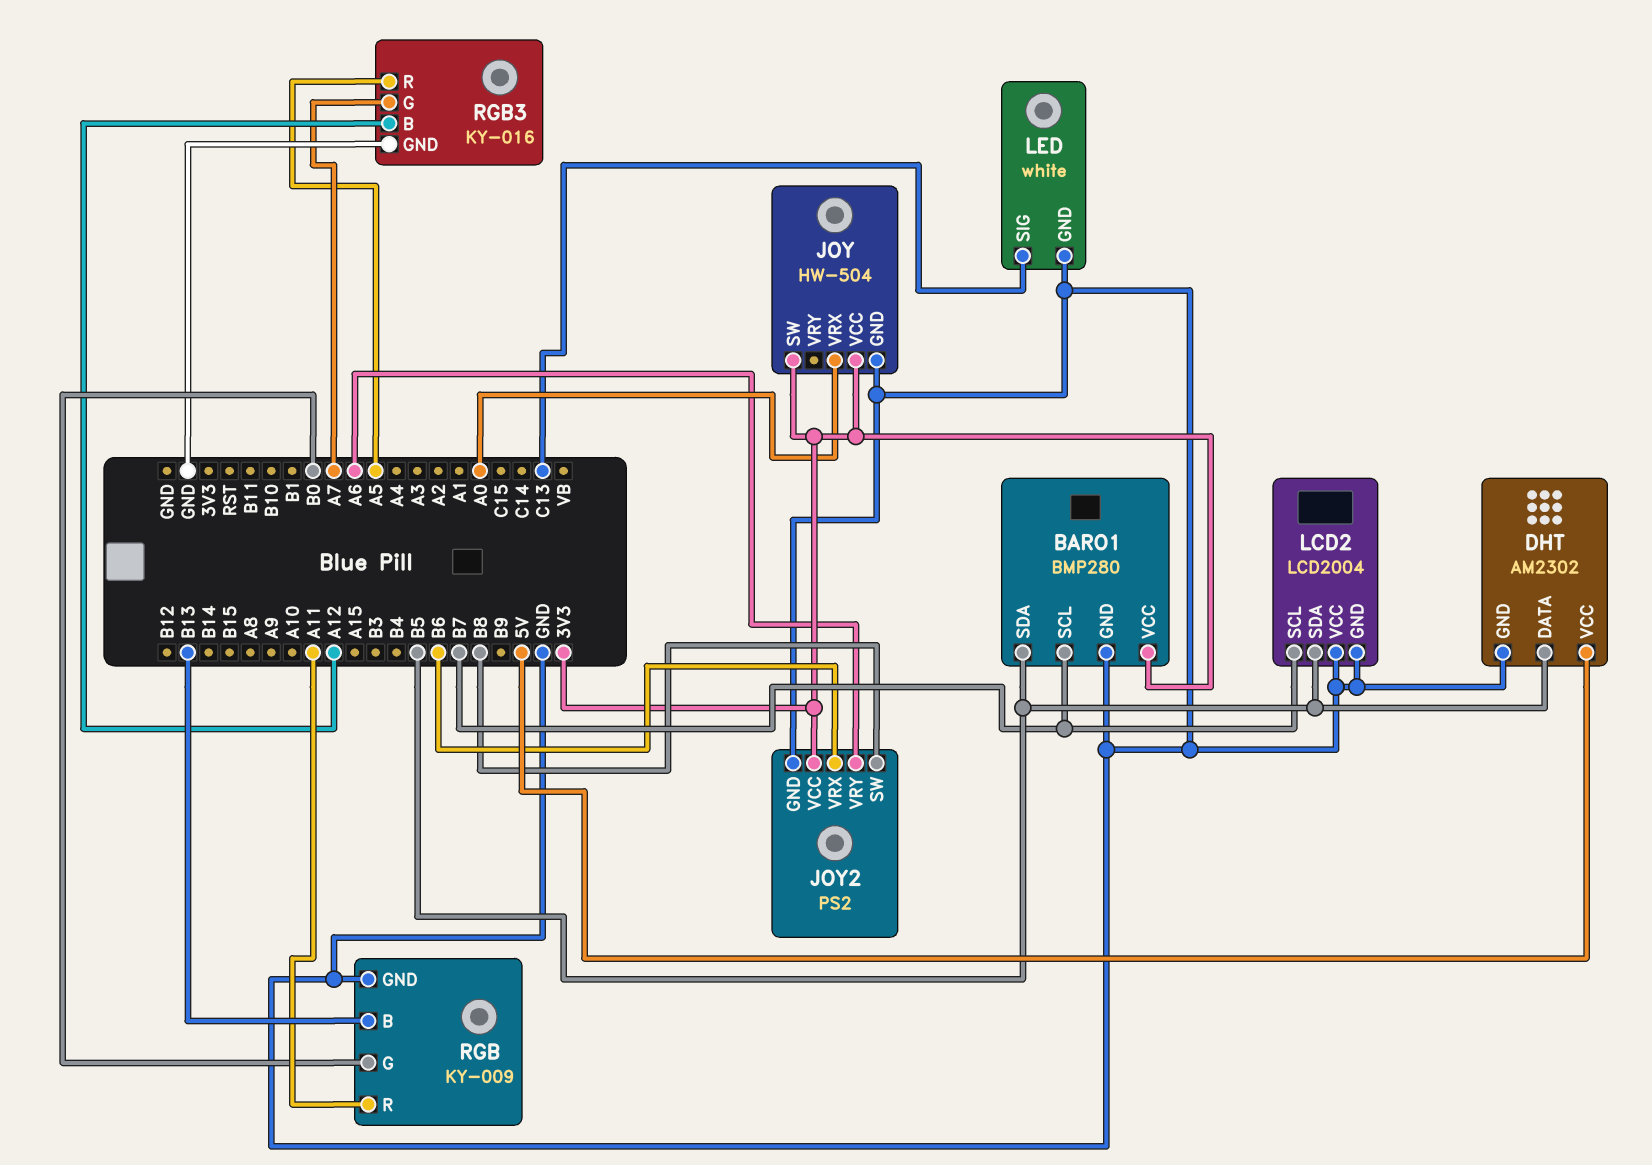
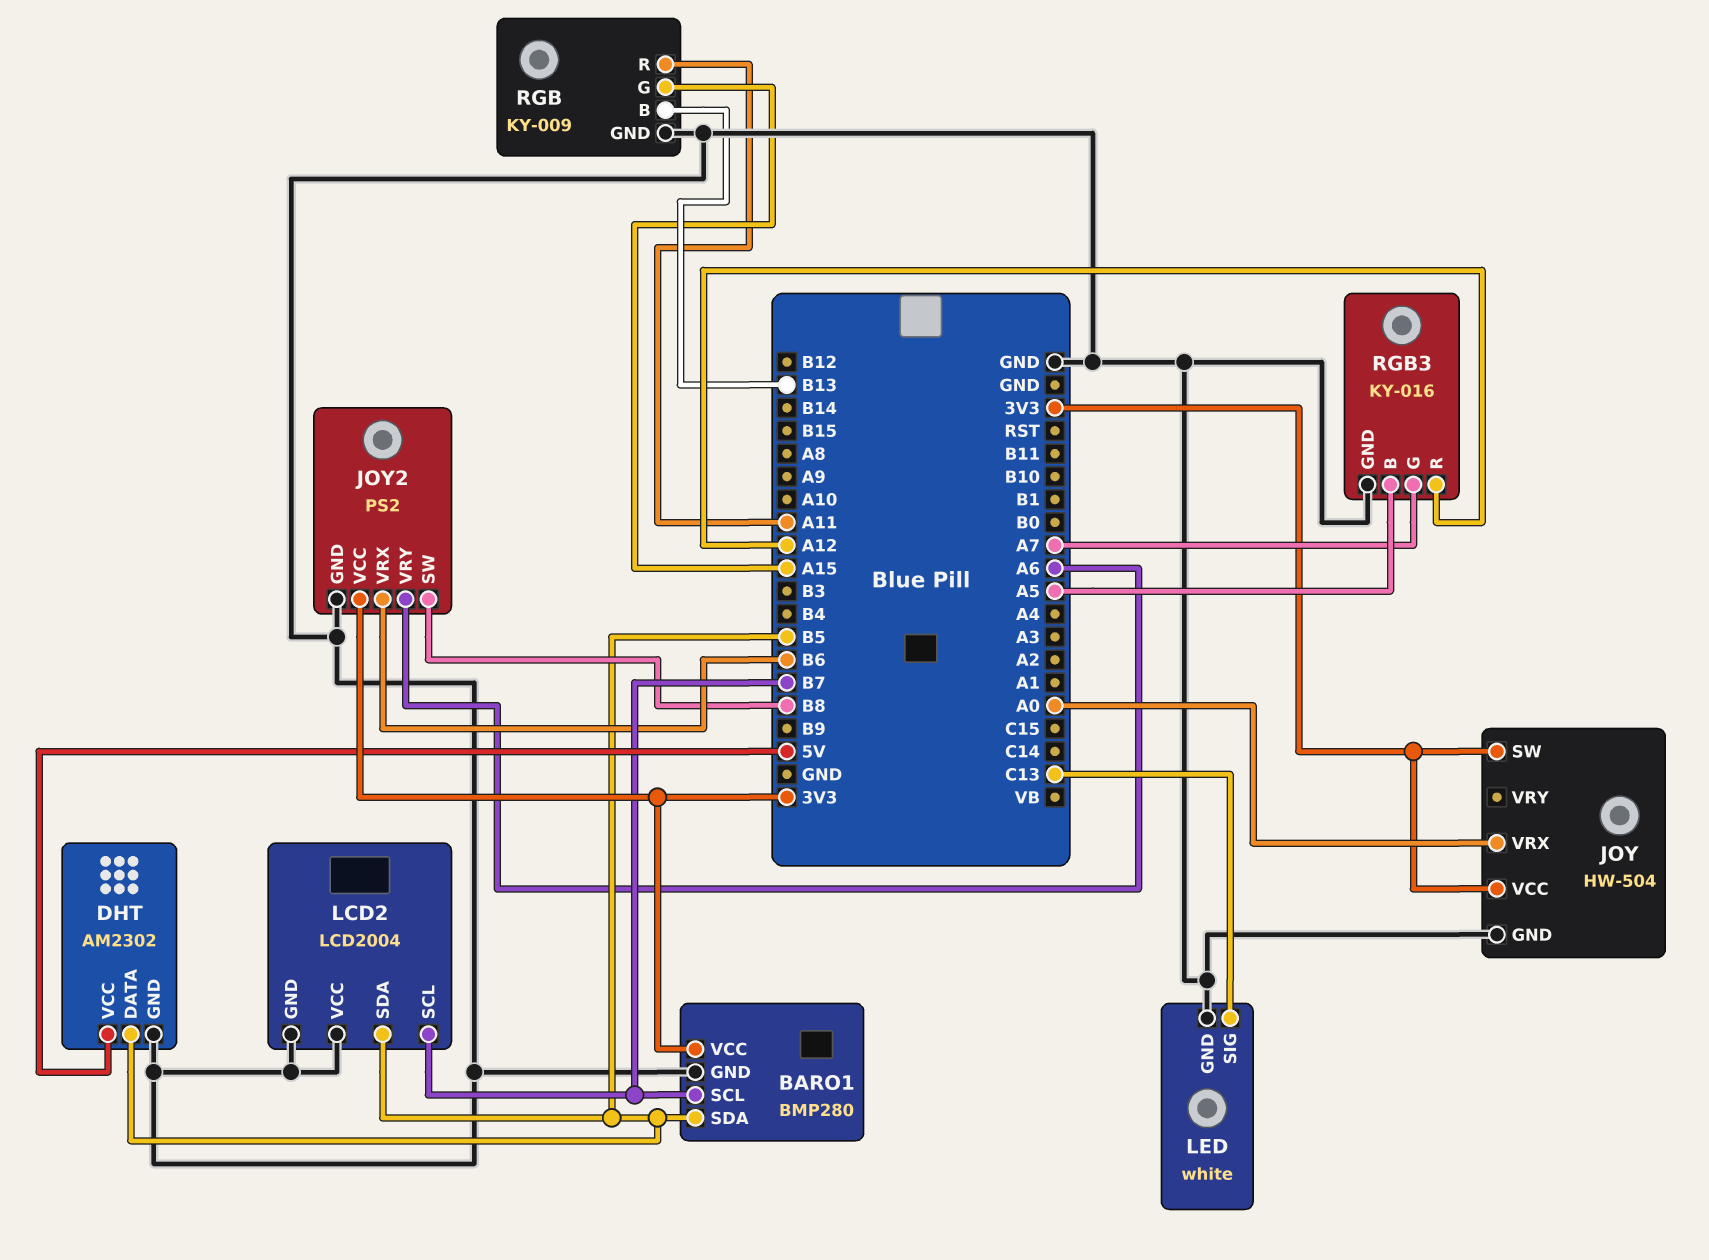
RGB pin G: B0 -> A15
RGB3 pin B: A12 -> A5
RGB3 pin R: A5 -> A12

